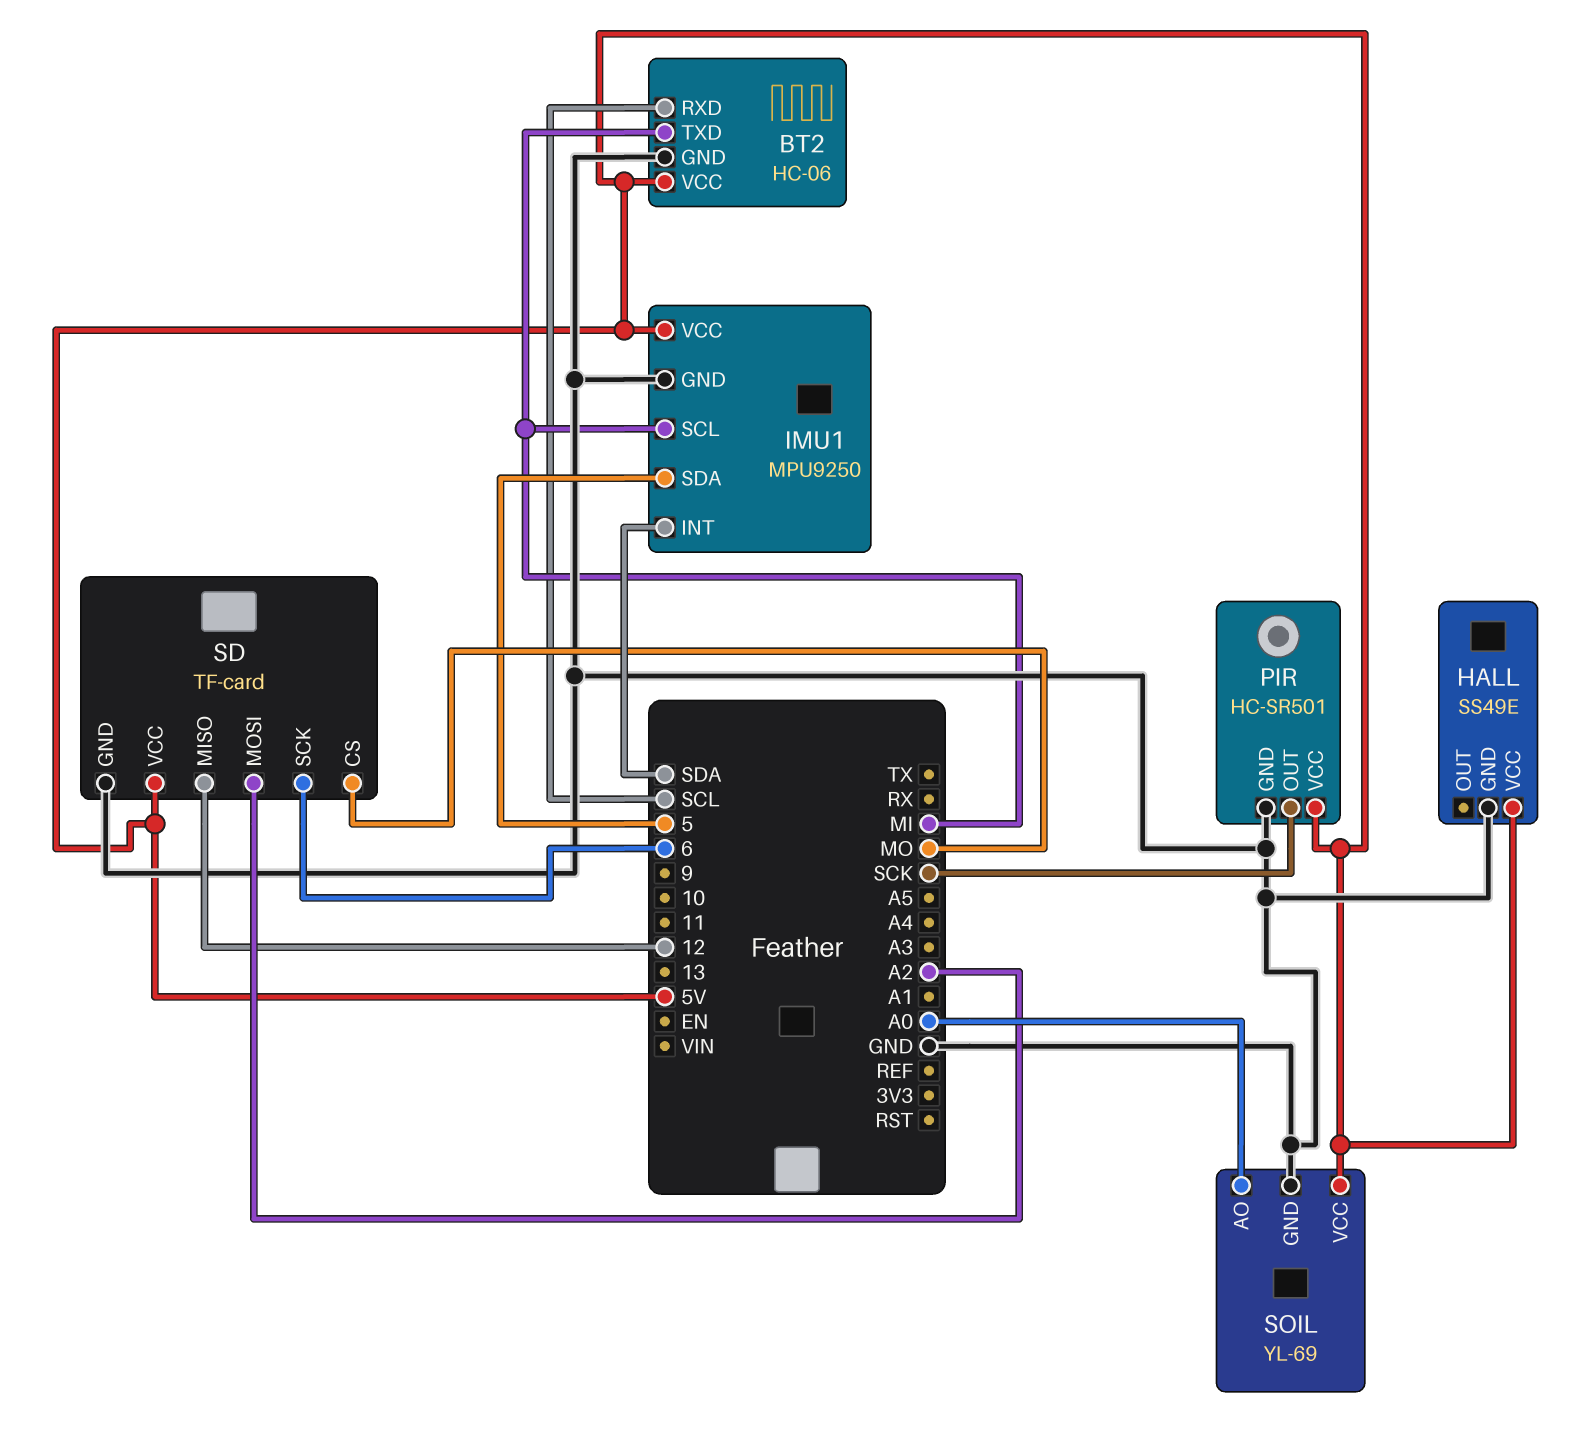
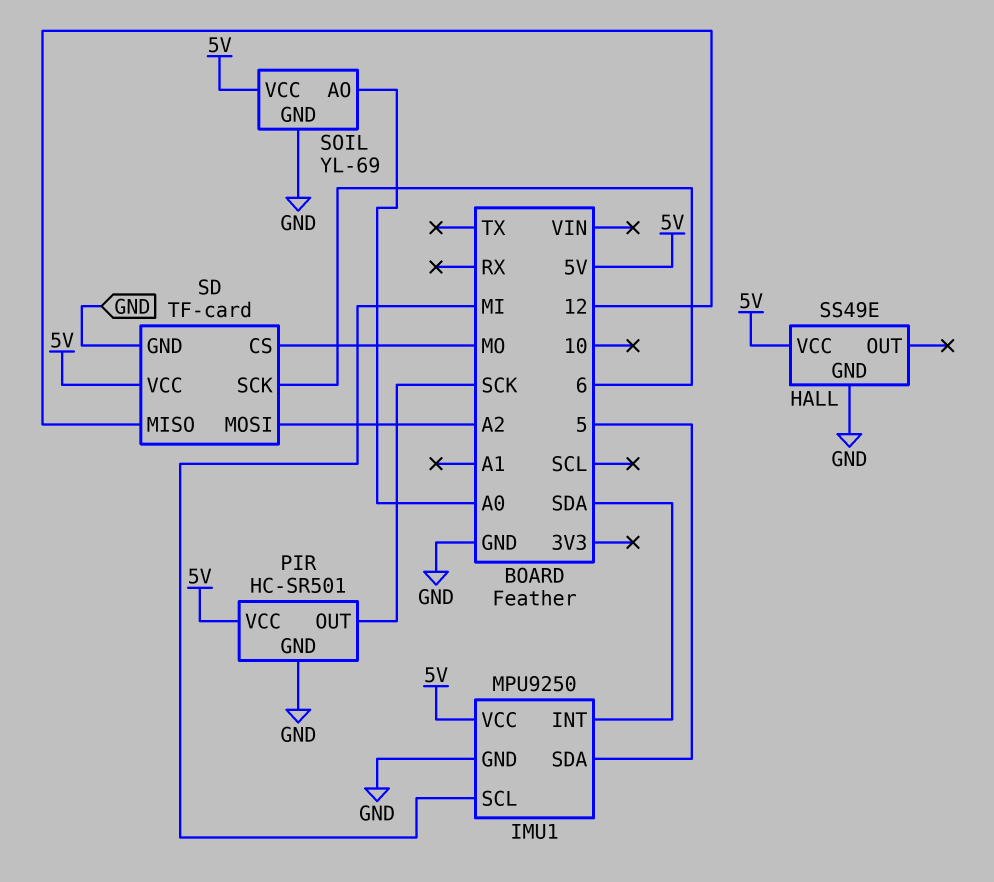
BT2: HC-06 -> none
BT2 pin GND: GND -> none
BT2 pin RXD: SCL -> none
BT2 pin TXD: MI -> none
BT2 pin VCC: 5V -> none

